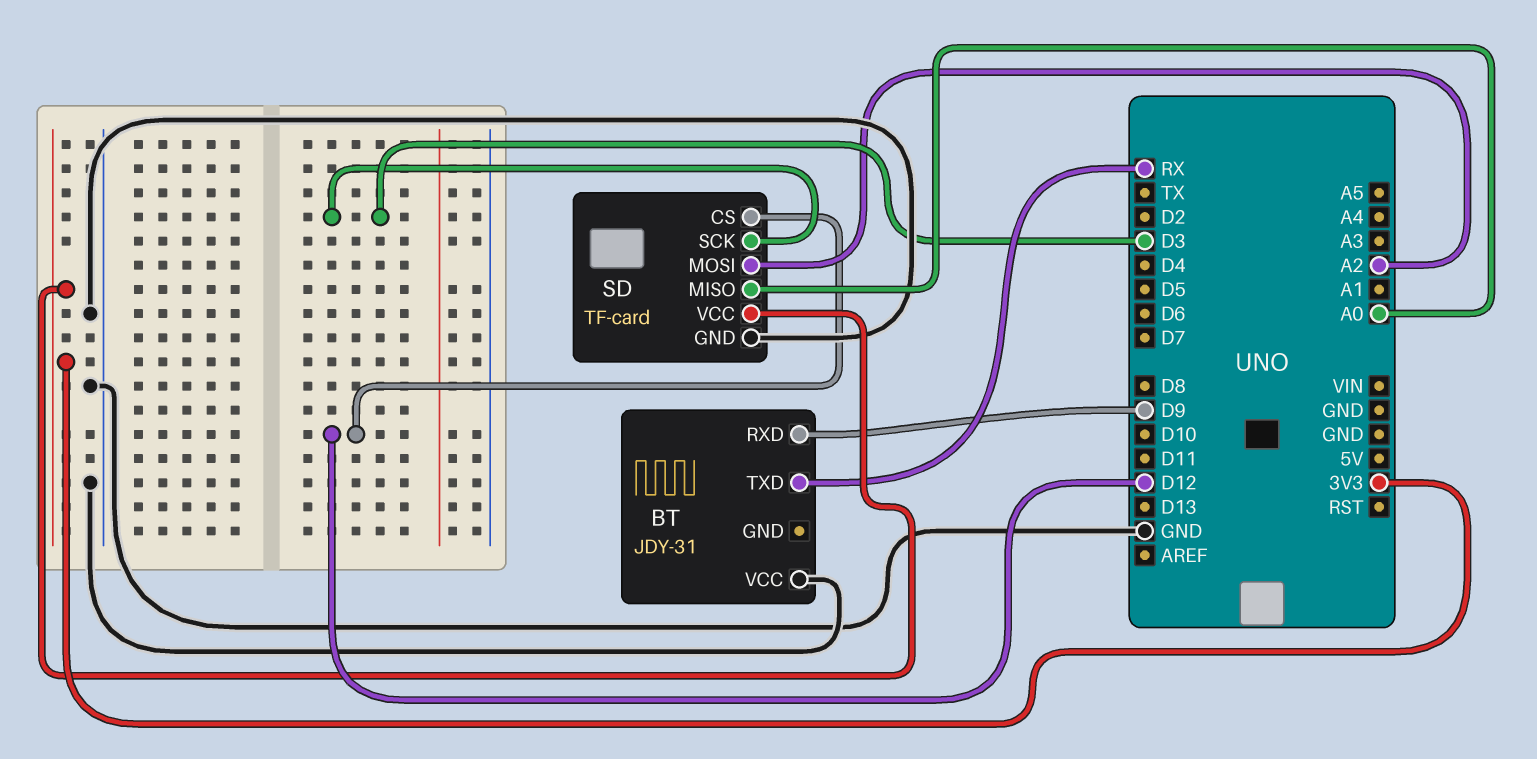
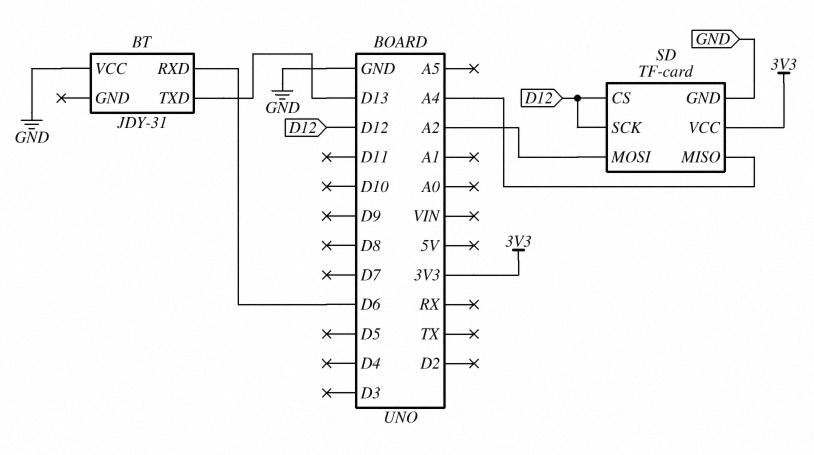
BT pin RXD: D9 -> D6
BT pin TXD: RX -> D13
SD pin MISO: A0 -> A4
SD pin SCK: D3 -> D12

